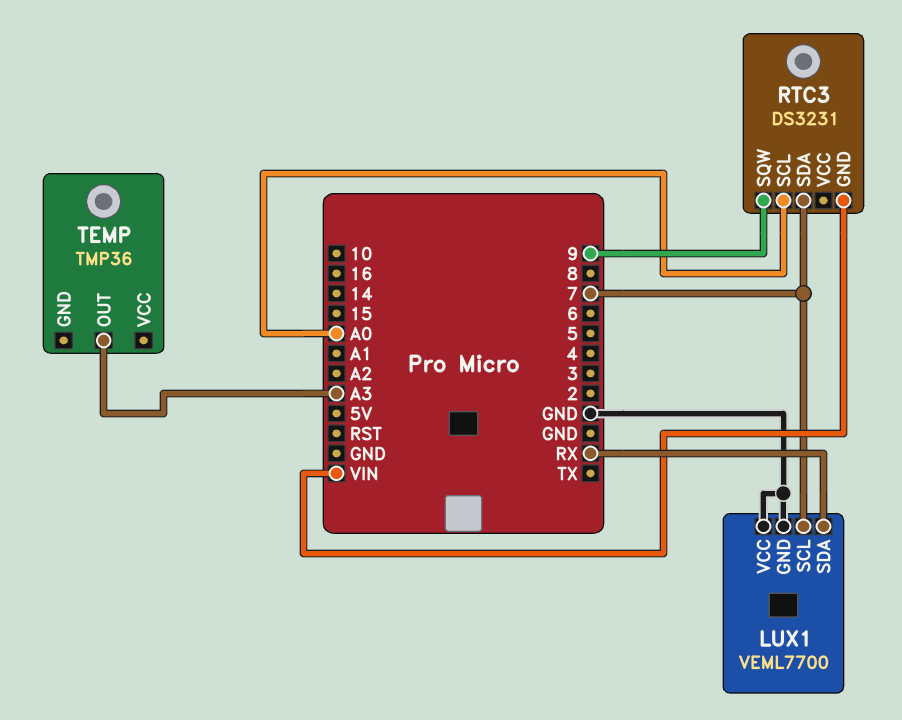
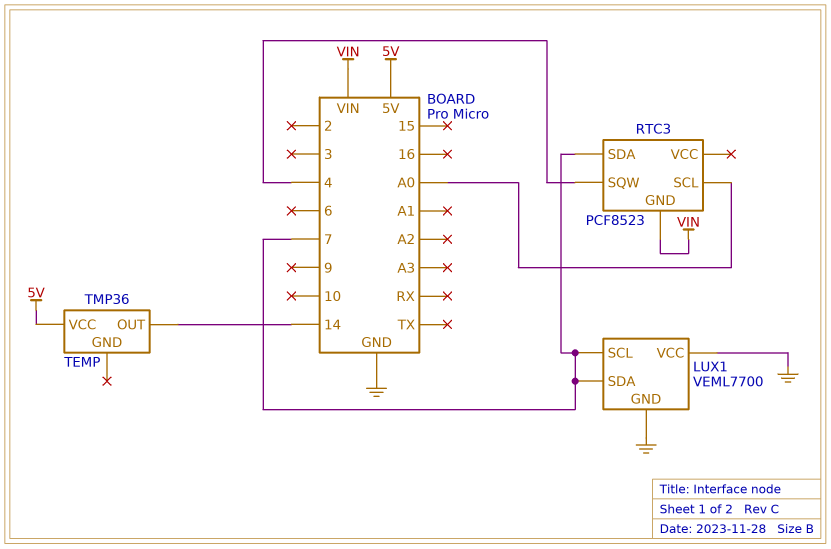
LUX1 pin SDA: RX -> 7
RTC3: DS3231 -> PCF8523
RTC3 pin SQW: 9 -> 4
TEMP pin OUT: A3 -> 14
TEMP pin VCC: none -> 5V

